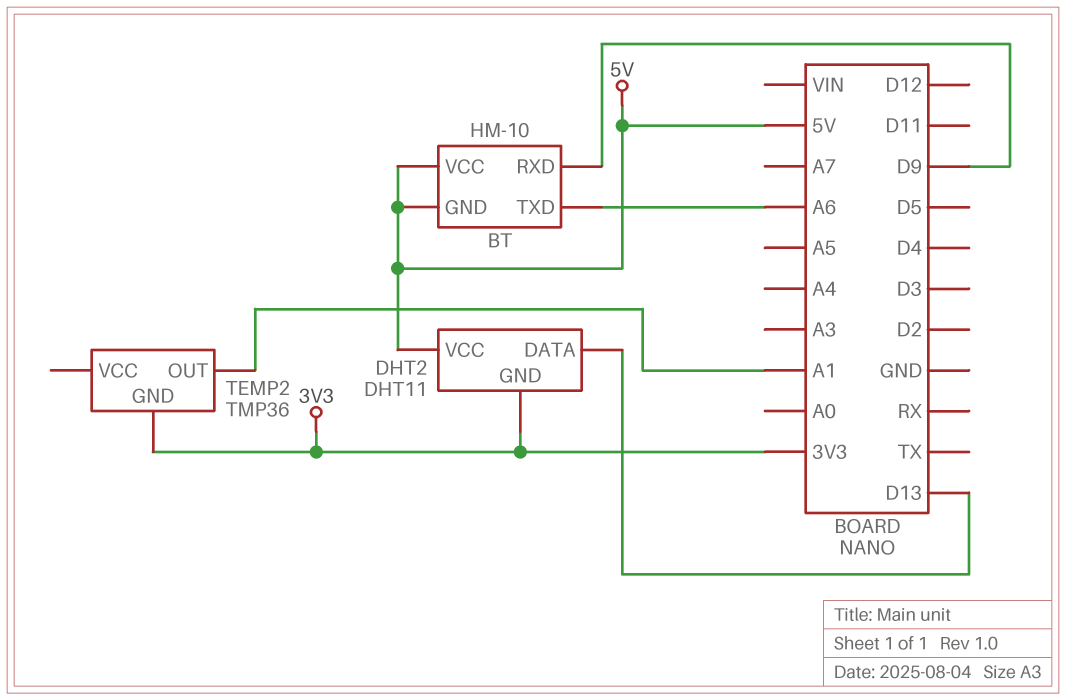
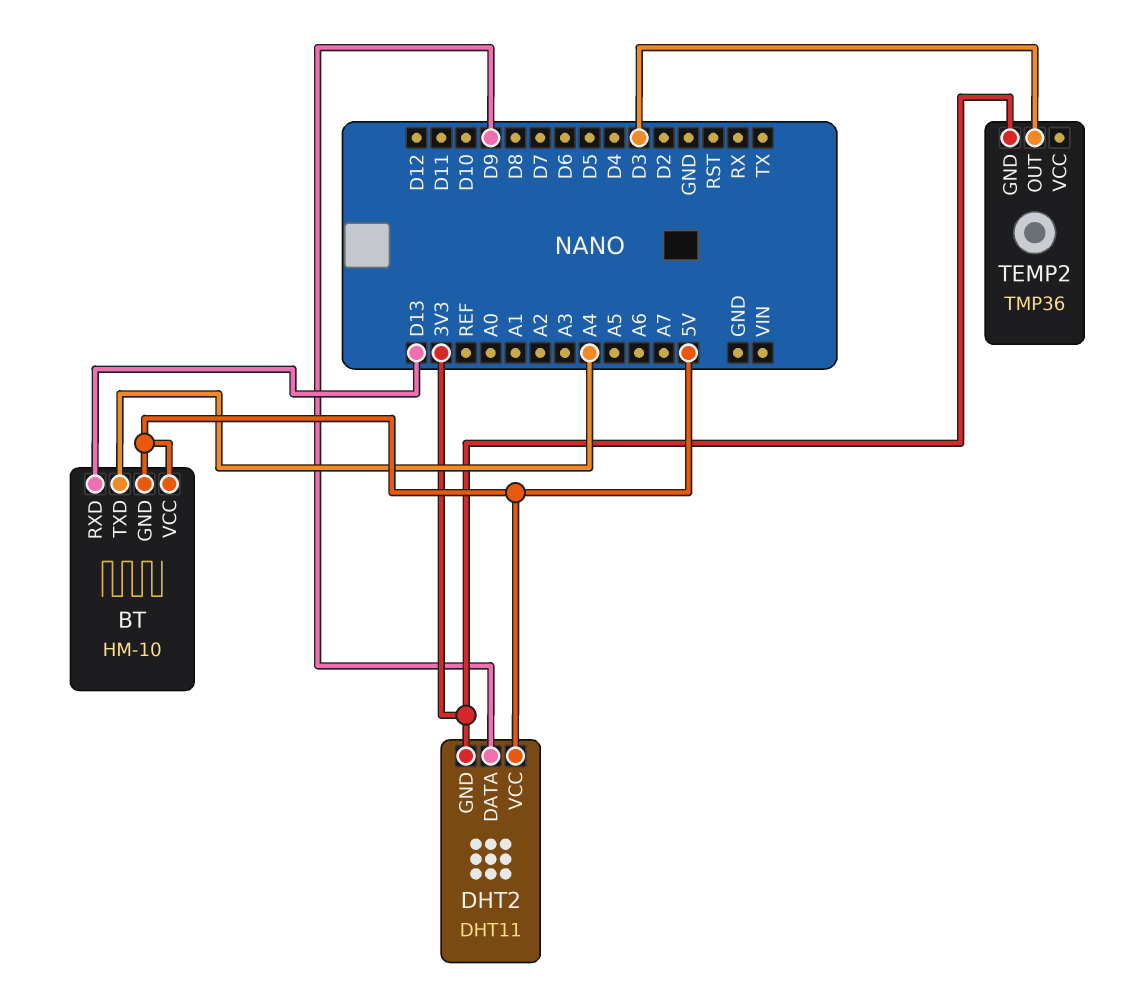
BT pin RXD: D9 -> D13
BT pin TXD: A6 -> A4
DHT2 pin DATA: D13 -> D9
TEMP2 pin OUT: A1 -> D3

